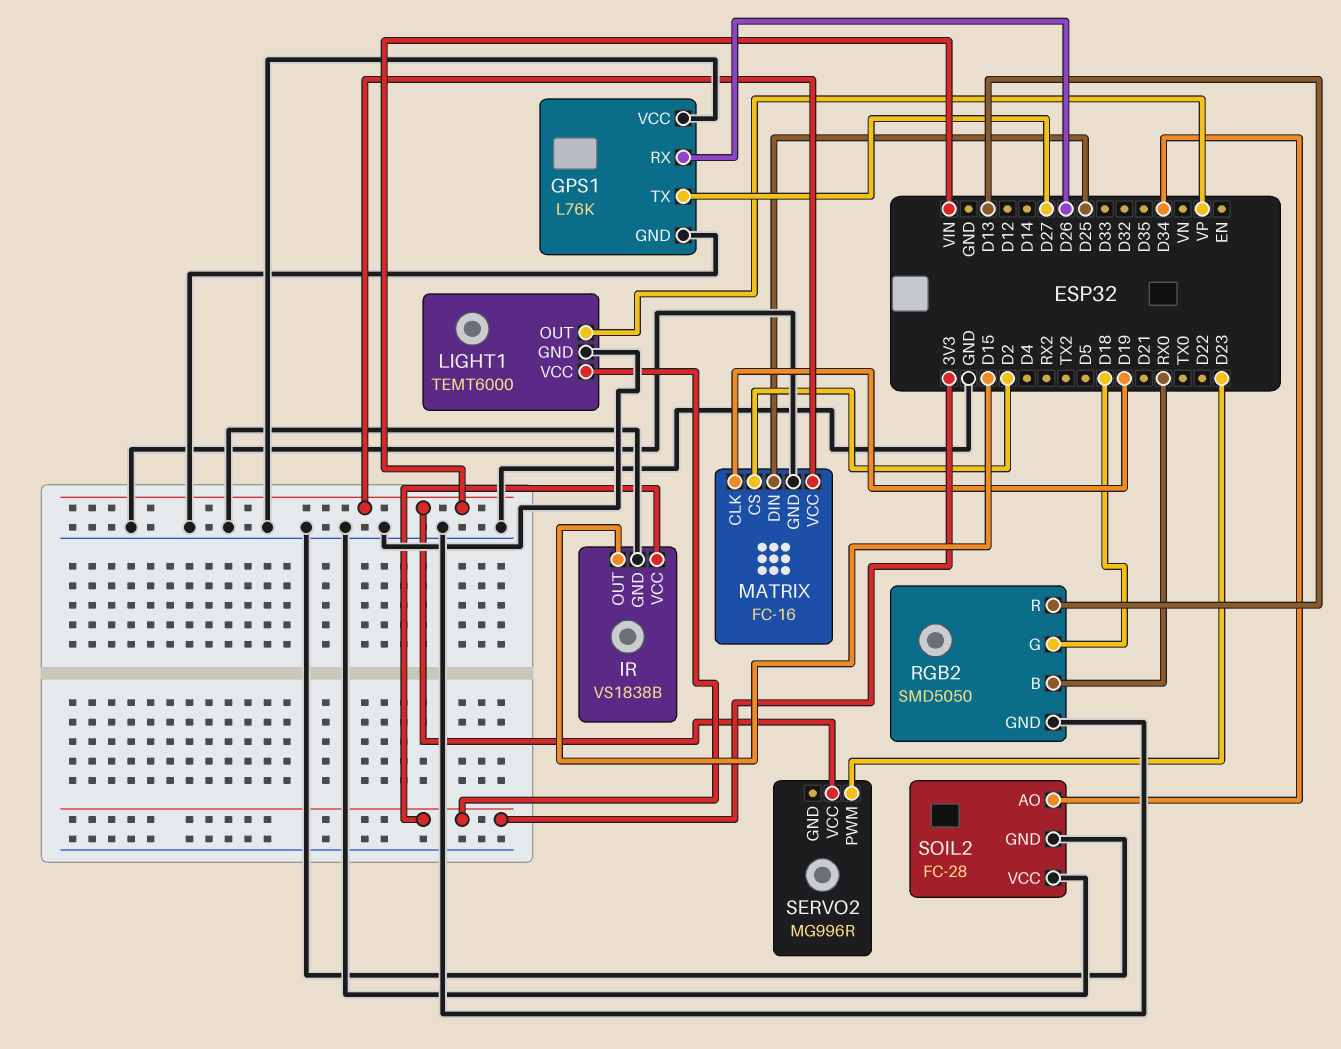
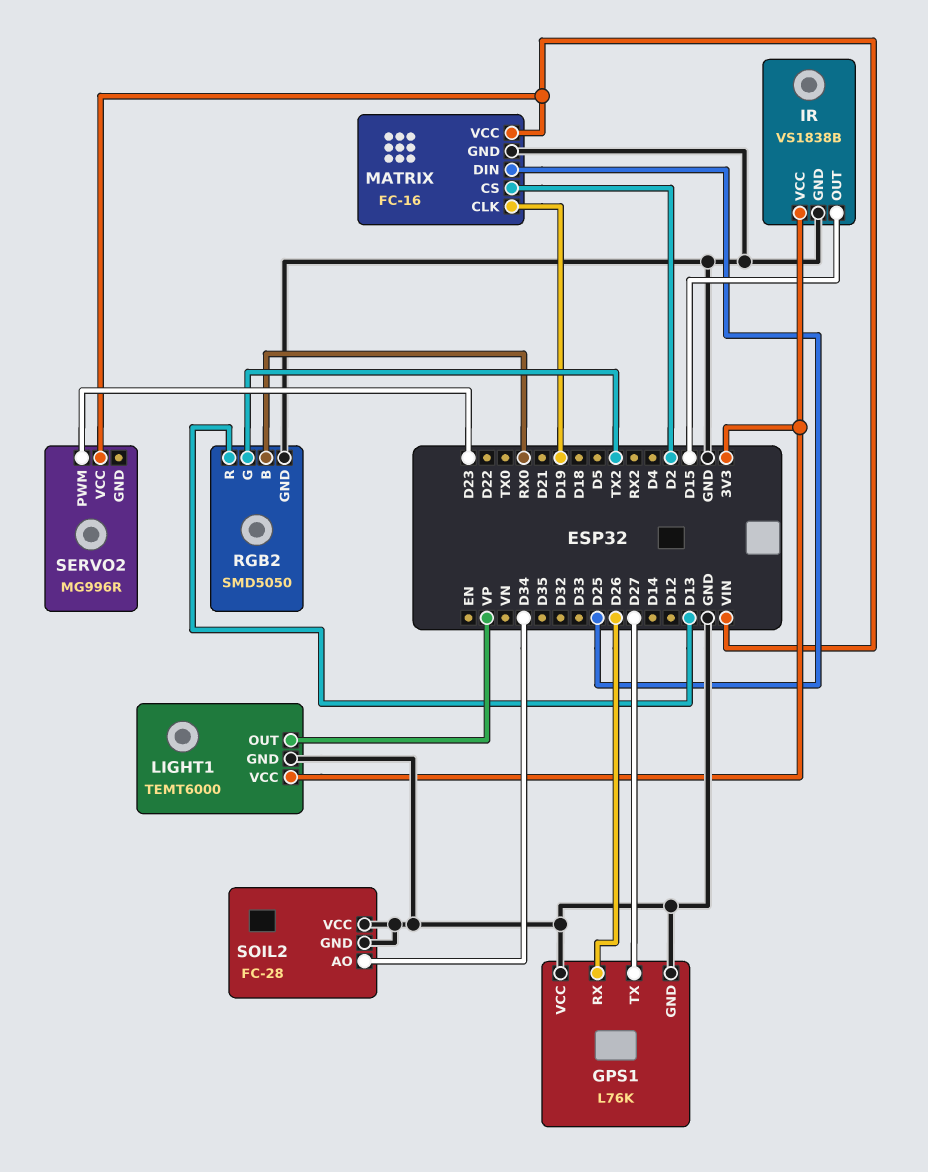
RGB2 pin G: D18 -> TX2

